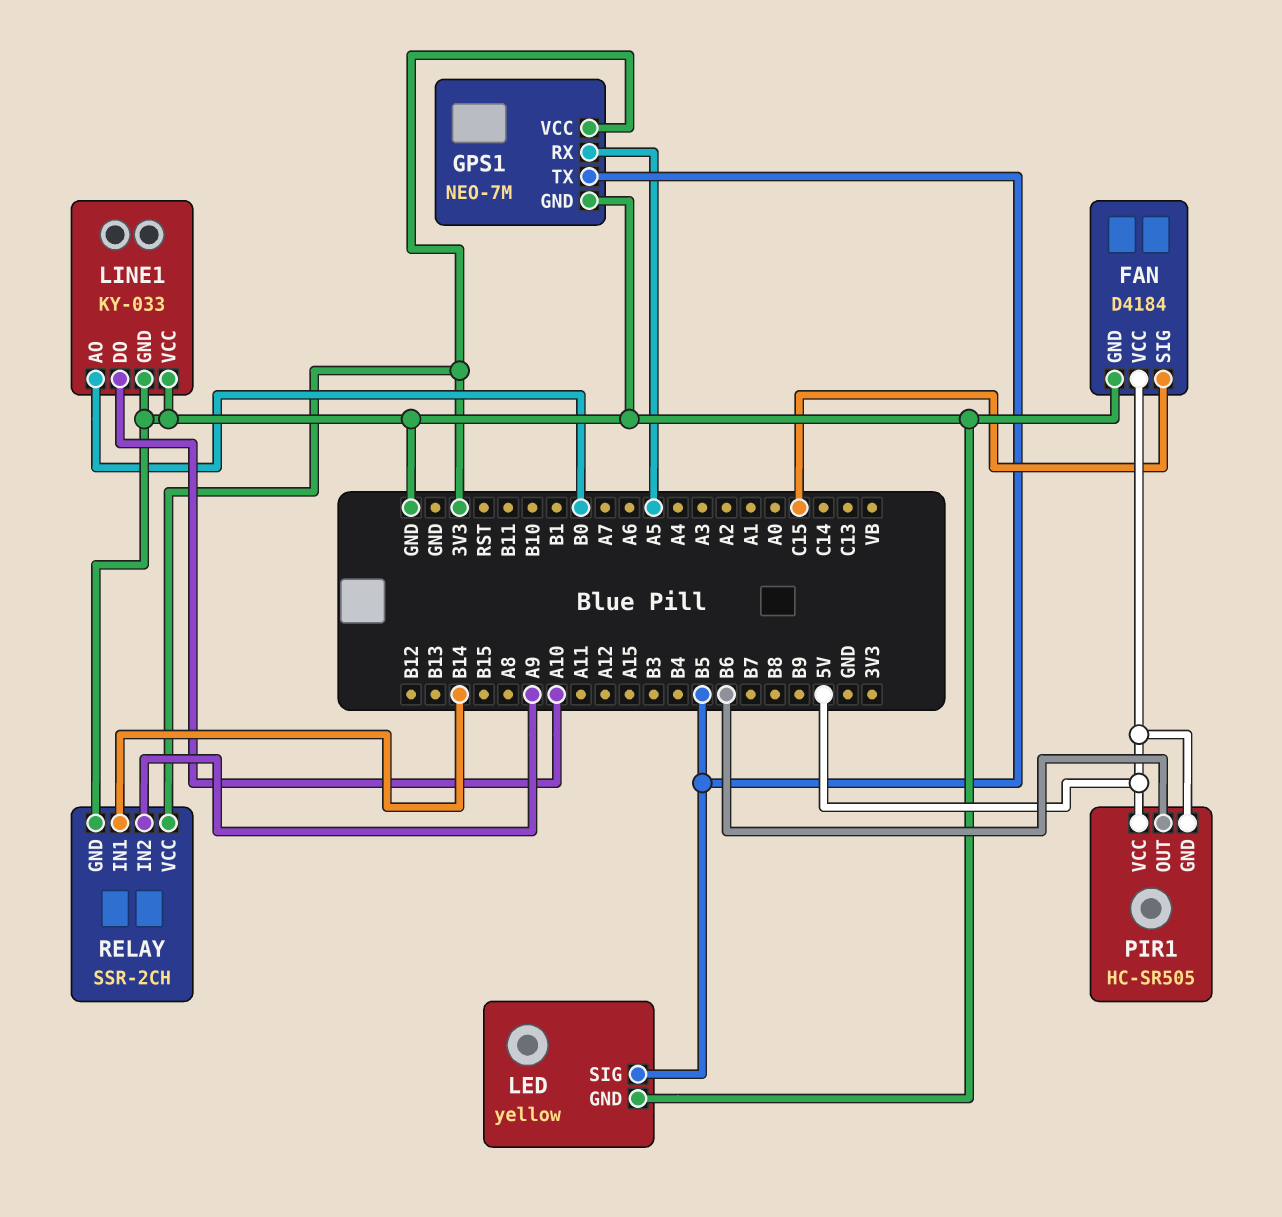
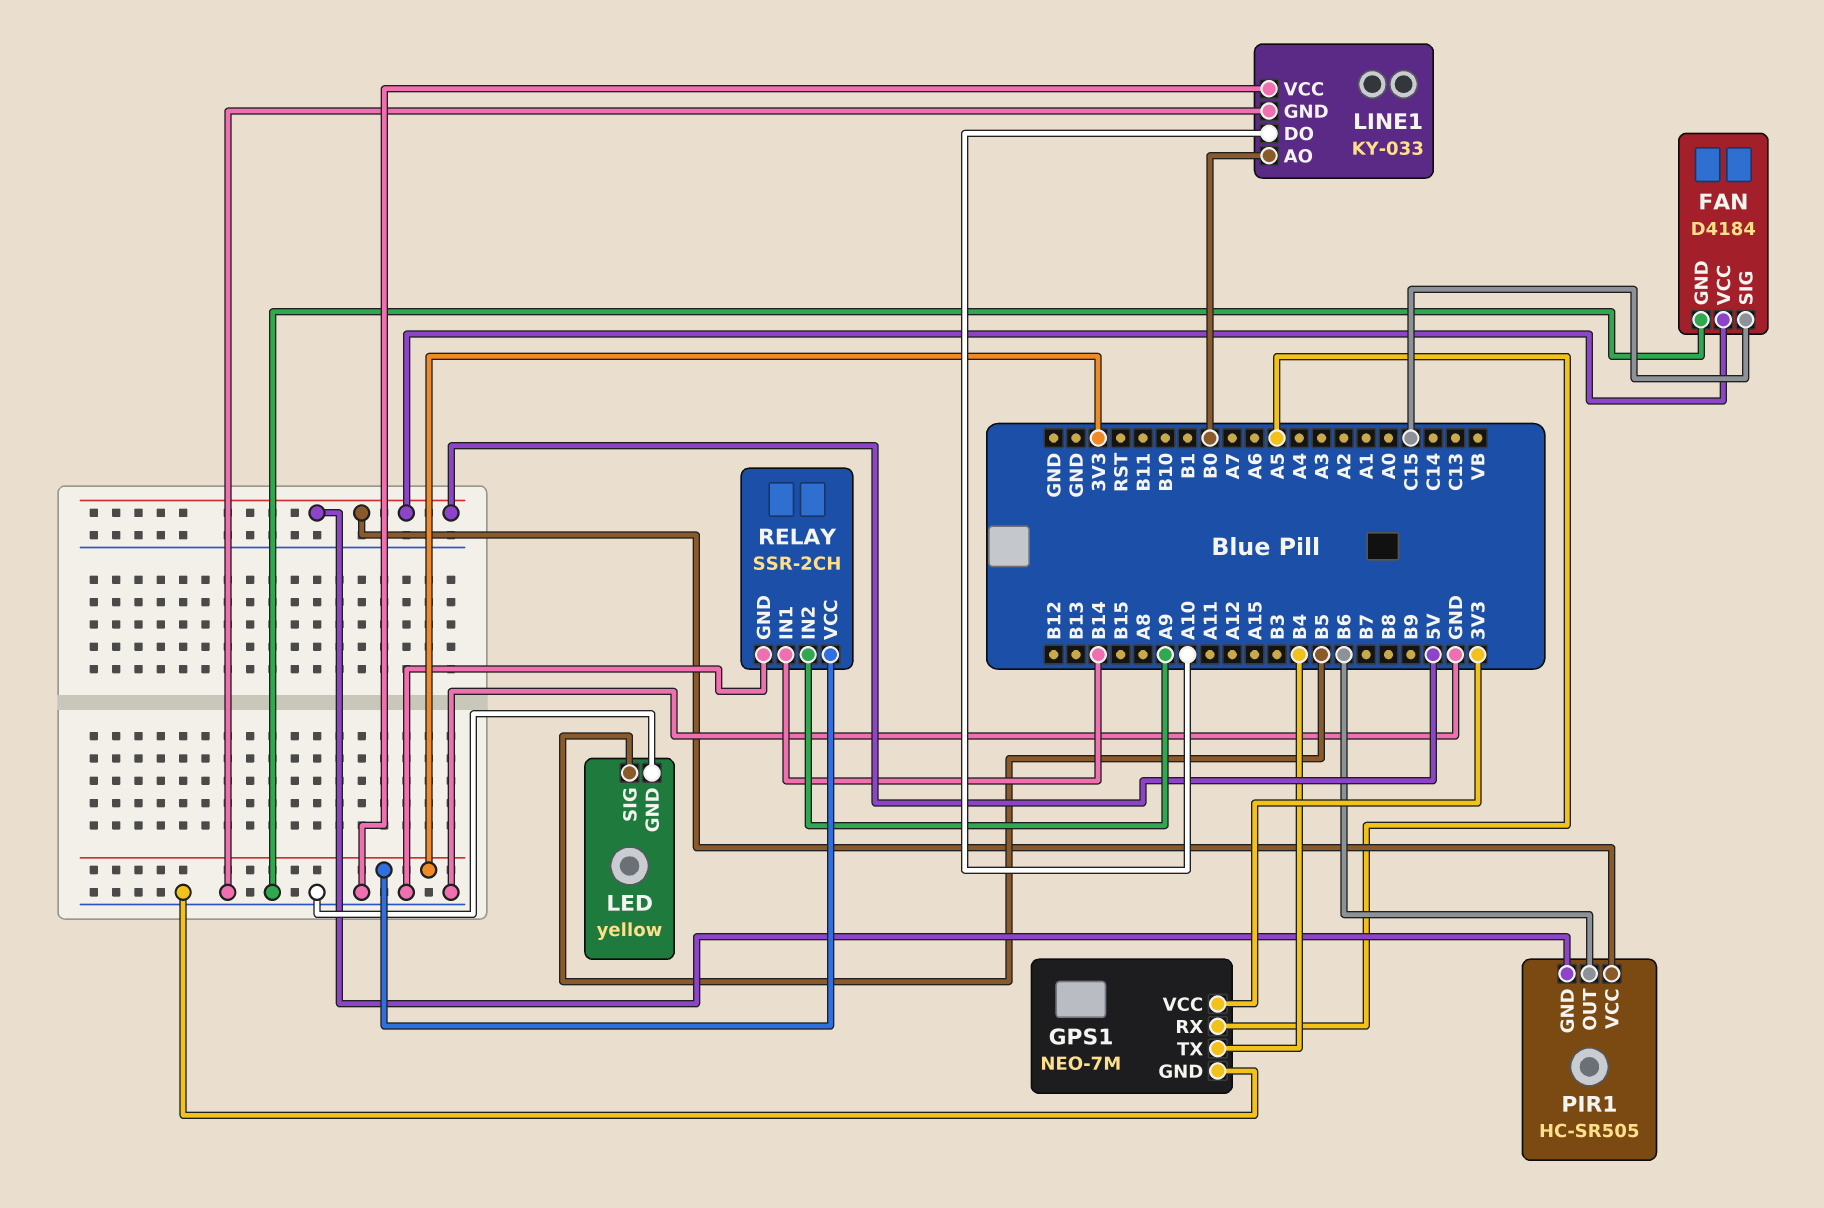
GPS1 pin TX: B5 -> B4

